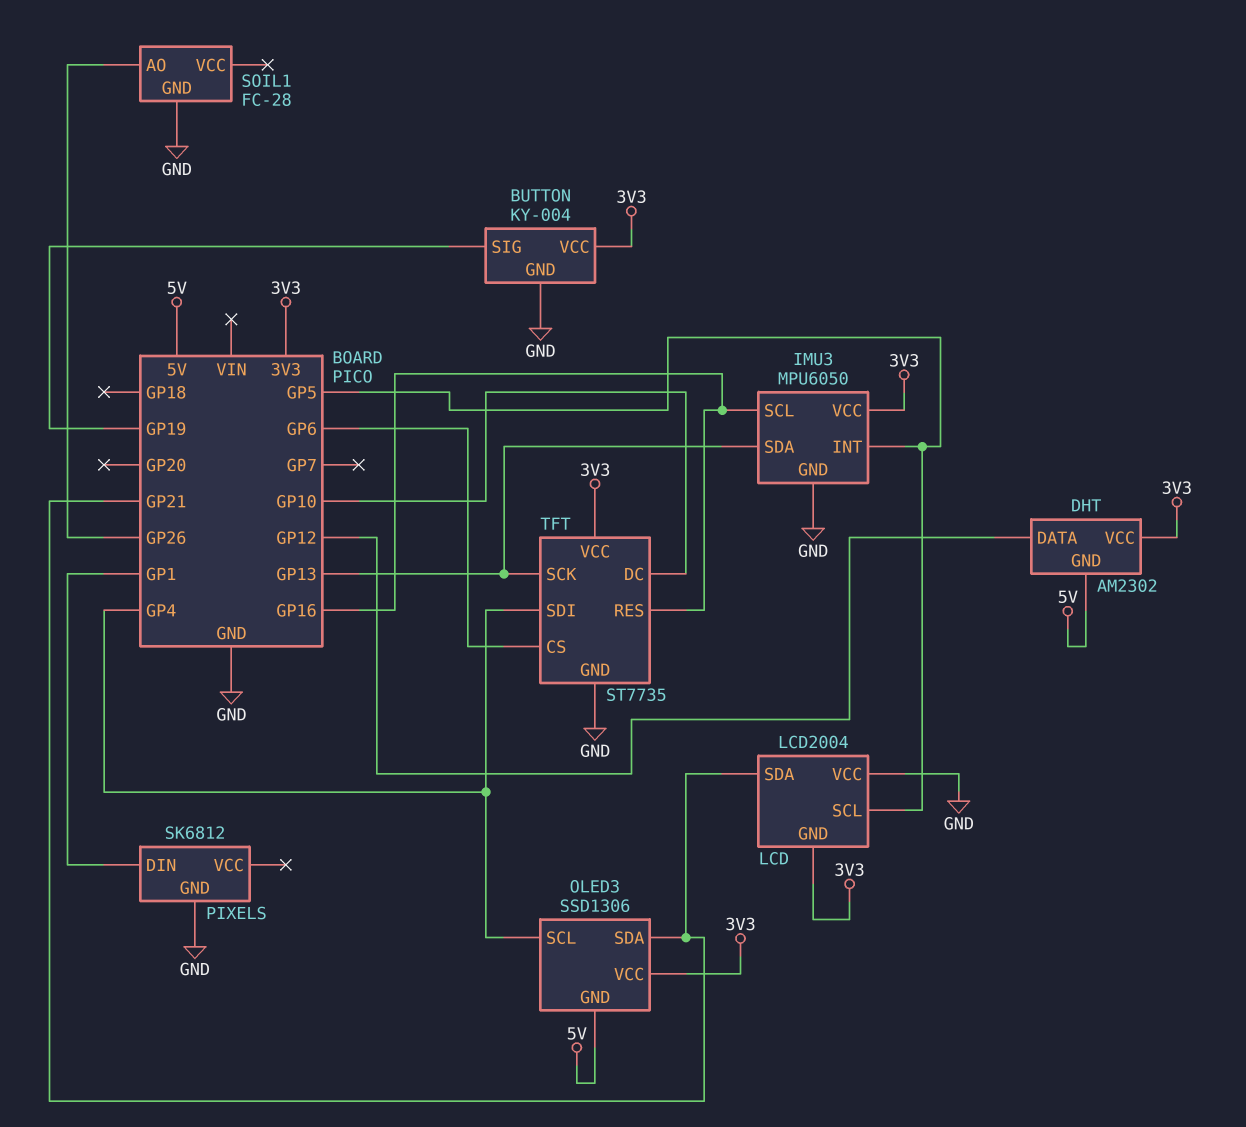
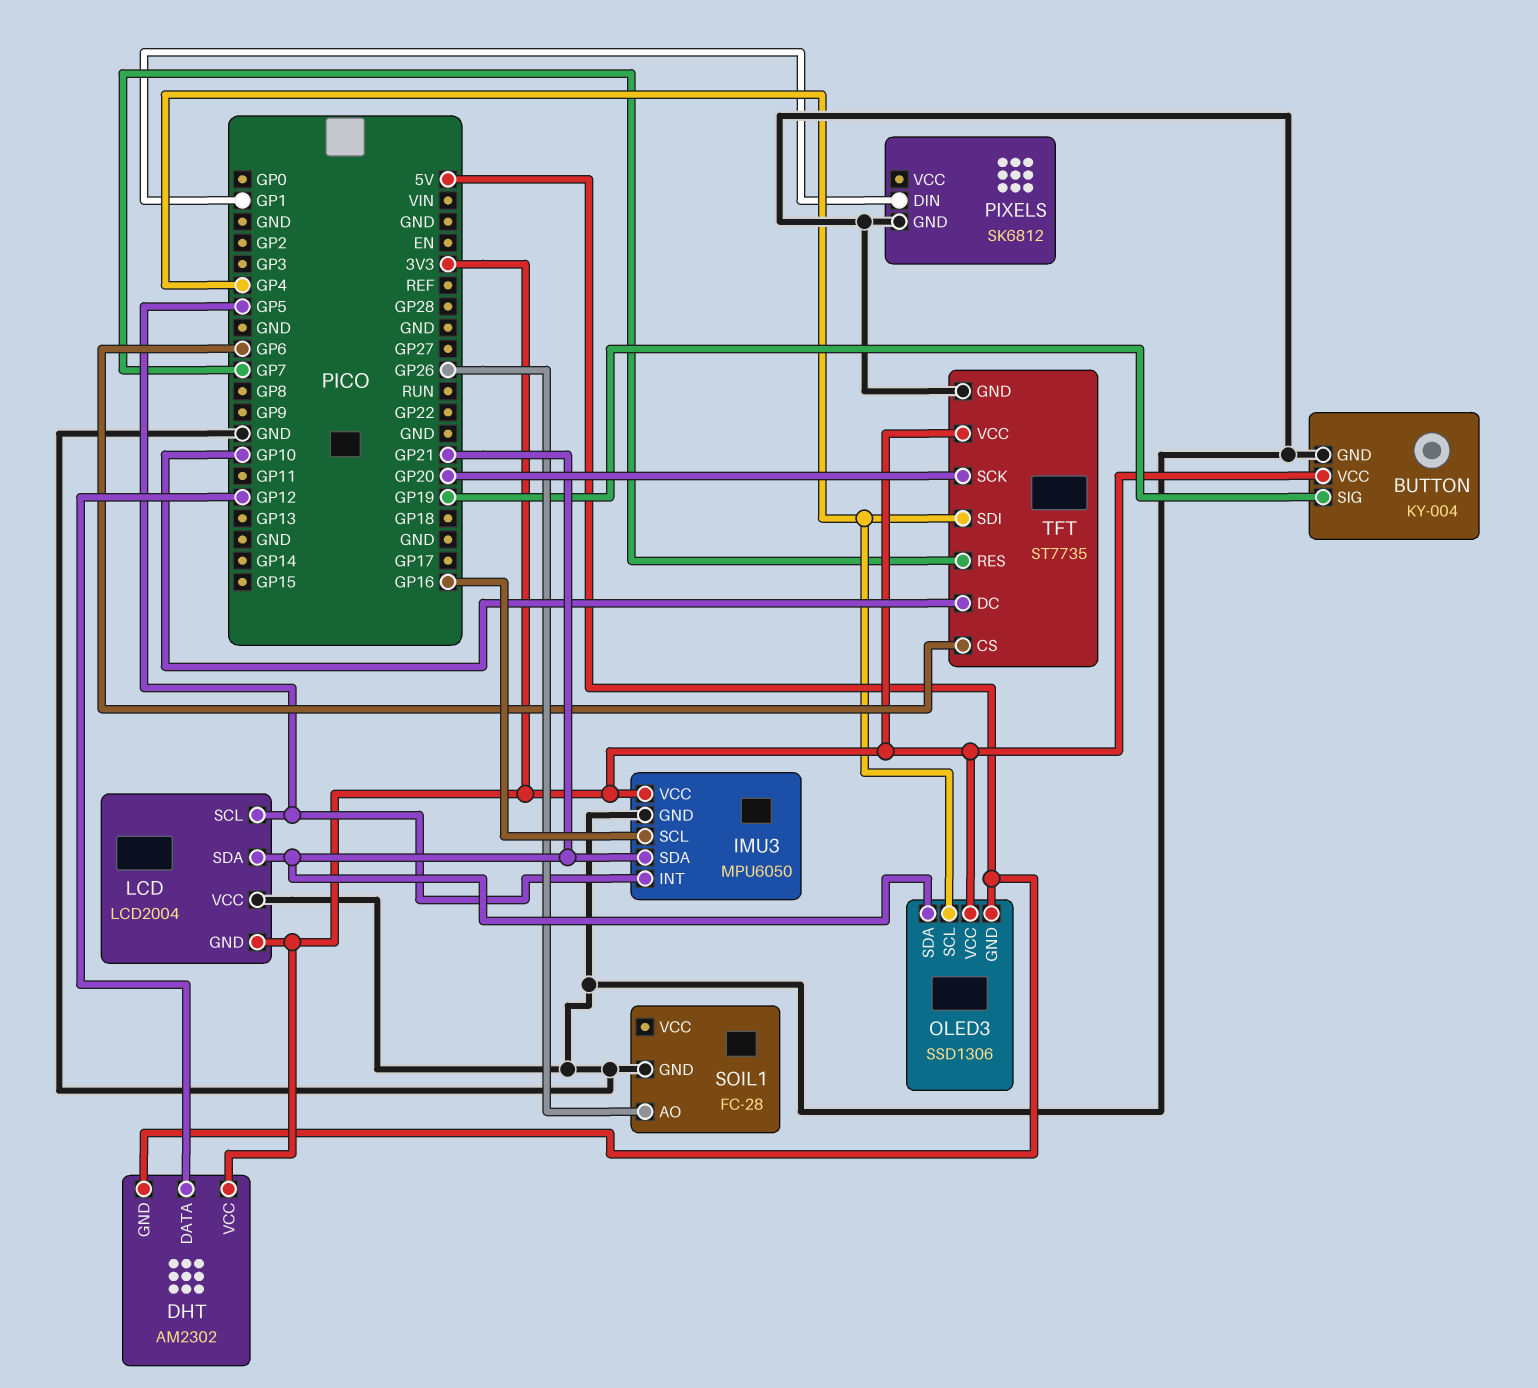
IMU3 pin SDA: GP13 -> GP21
TFT pin RES: GP16 -> GP7
TFT pin SCK: GP13 -> GP20

